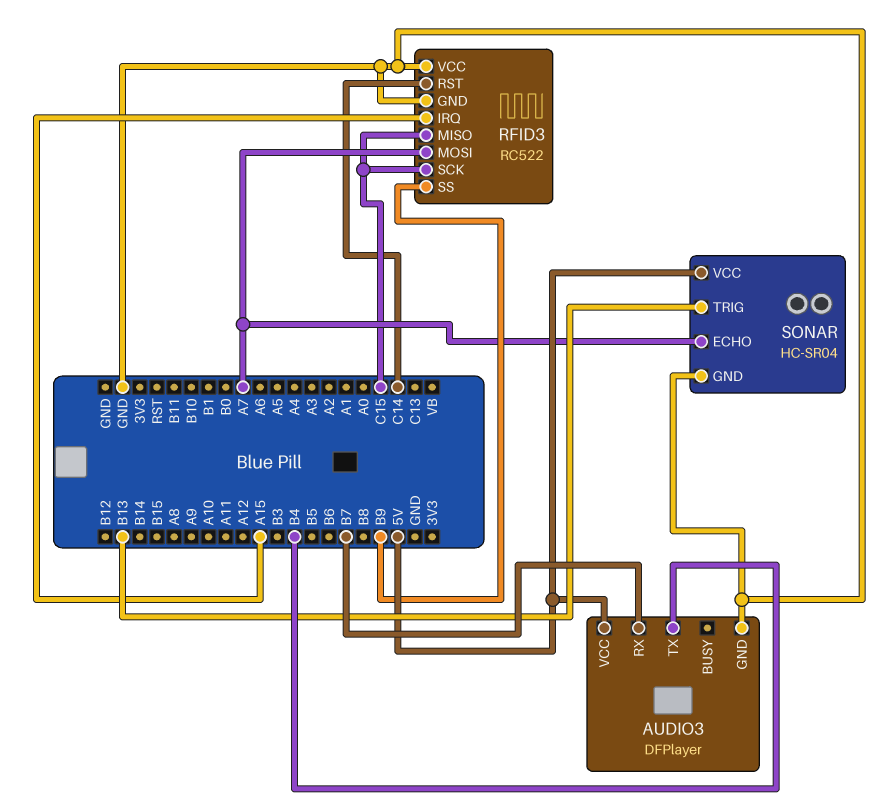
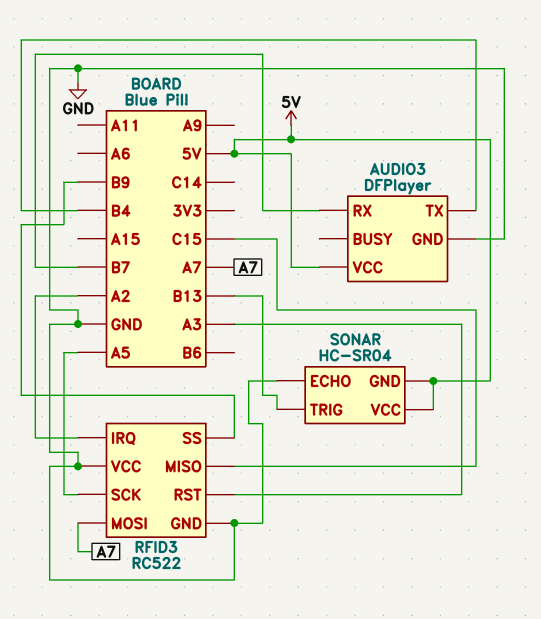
RFID3 pin IRQ: A15 -> A2
RFID3 pin RST: C14 -> A3
RFID3 pin SCK: C15 -> A5
SONAR pin ECHO: A7 -> GND
SONAR pin GND: GND -> 5V

